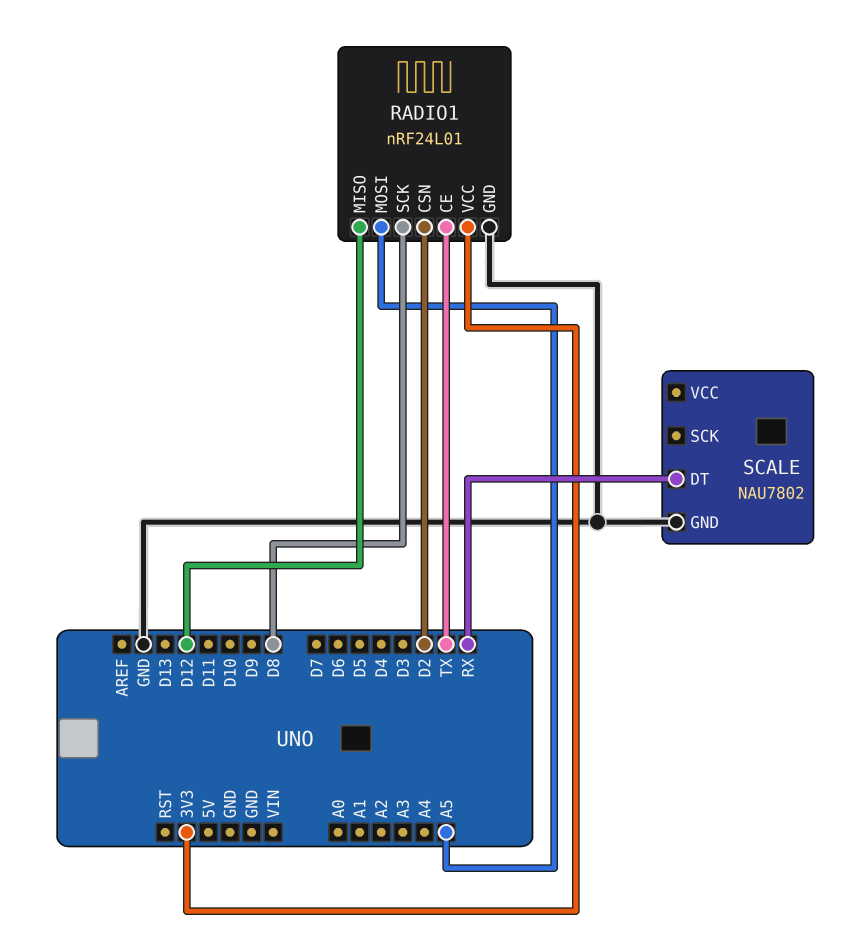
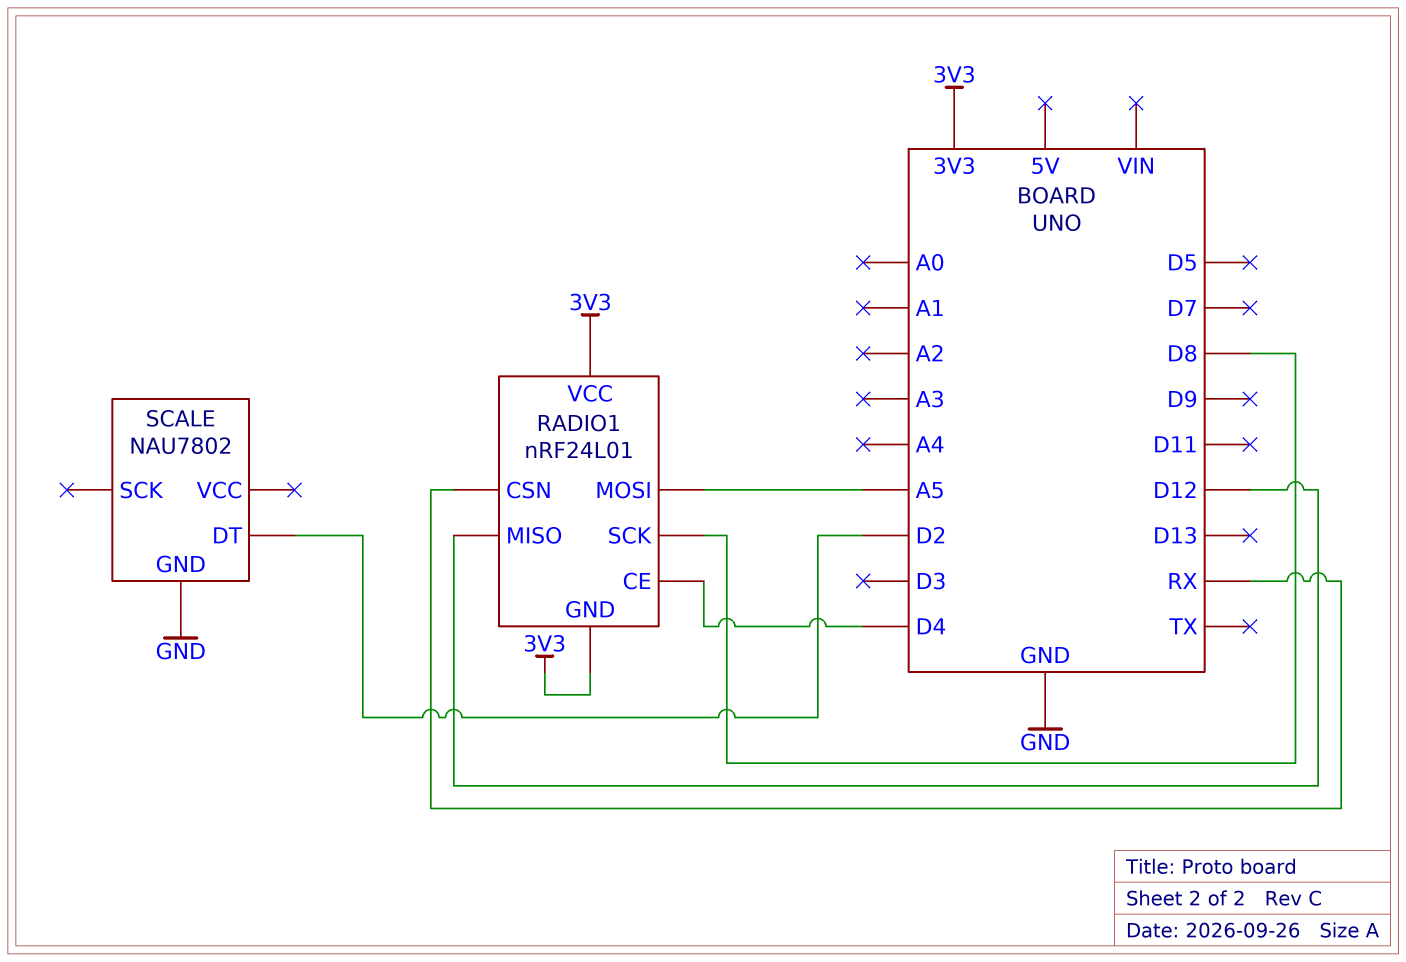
RADIO1 pin CE: TX -> D4
RADIO1 pin CSN: D2 -> RX
RADIO1 pin GND: GND -> 3V3
SCALE pin DT: RX -> D2

